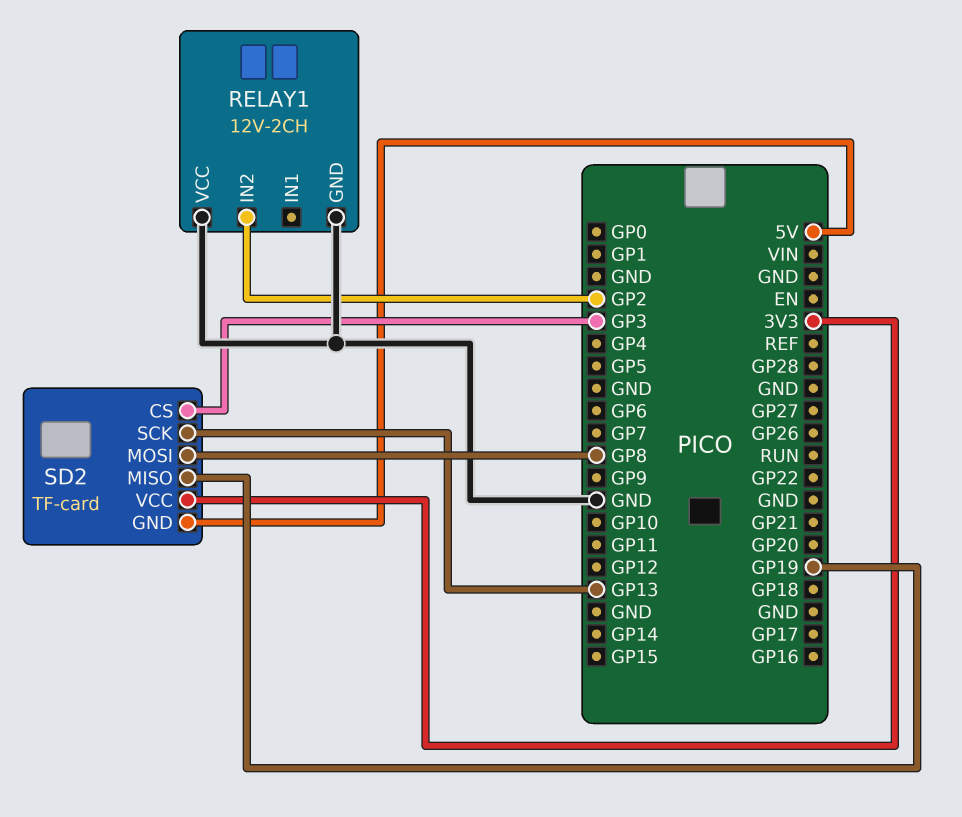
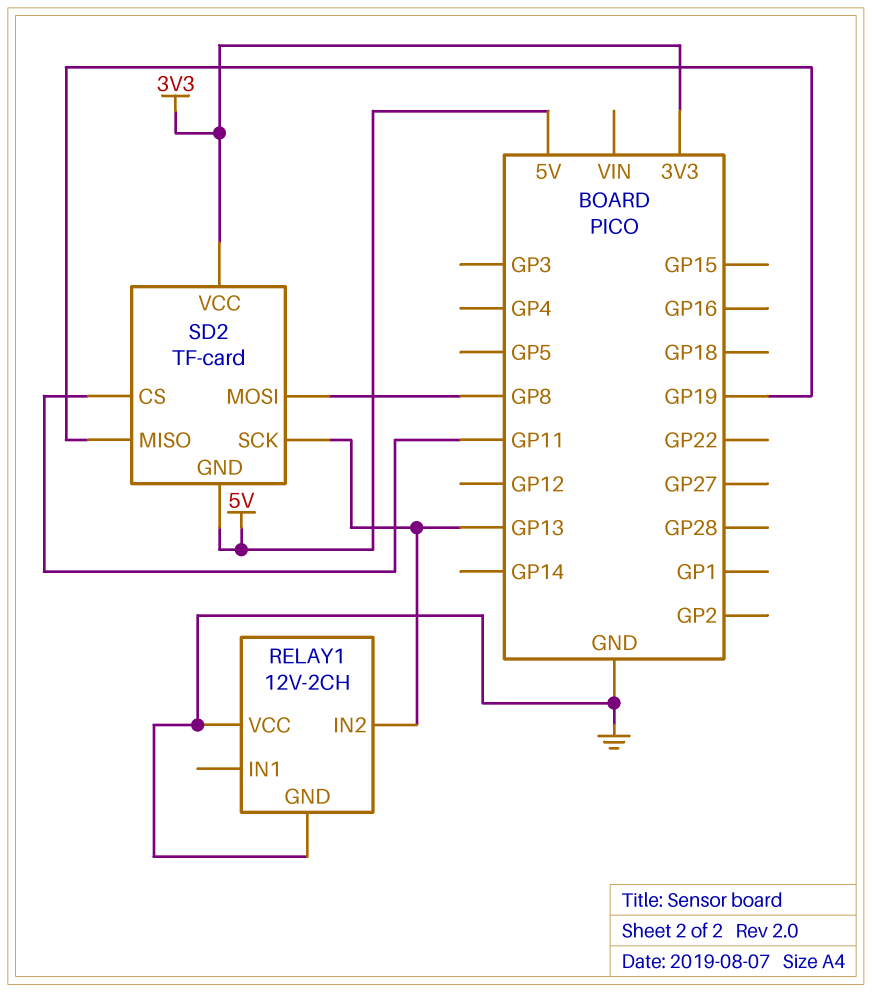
RELAY1 pin IN2: GP2 -> GP13
SD2 pin CS: GP3 -> GP11

